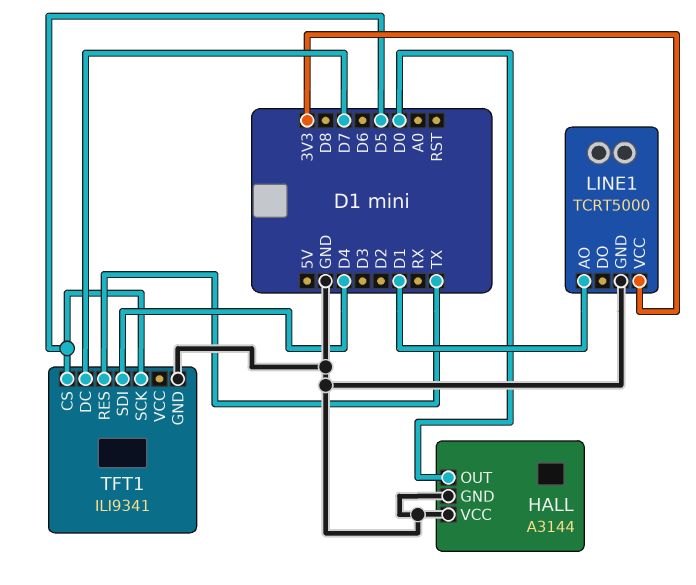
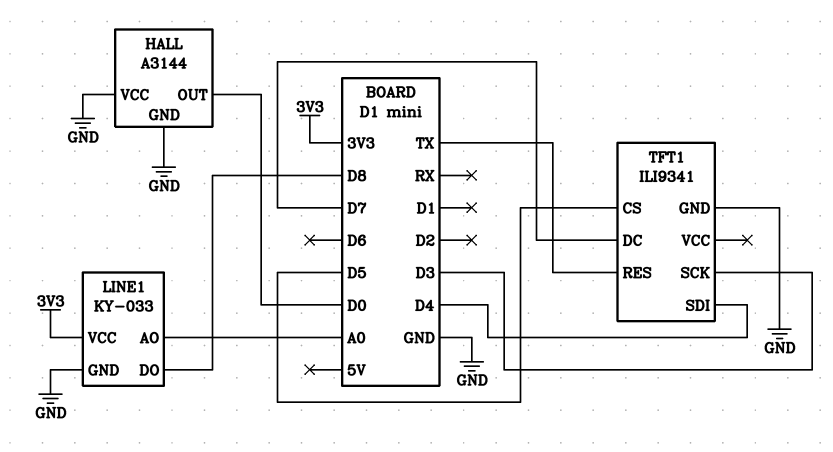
LINE1: TCRT5000 -> KY-033
LINE1 pin AO: D1 -> A0
LINE1 pin DO: none -> D8
TFT1 pin SCK: D5 -> D3

